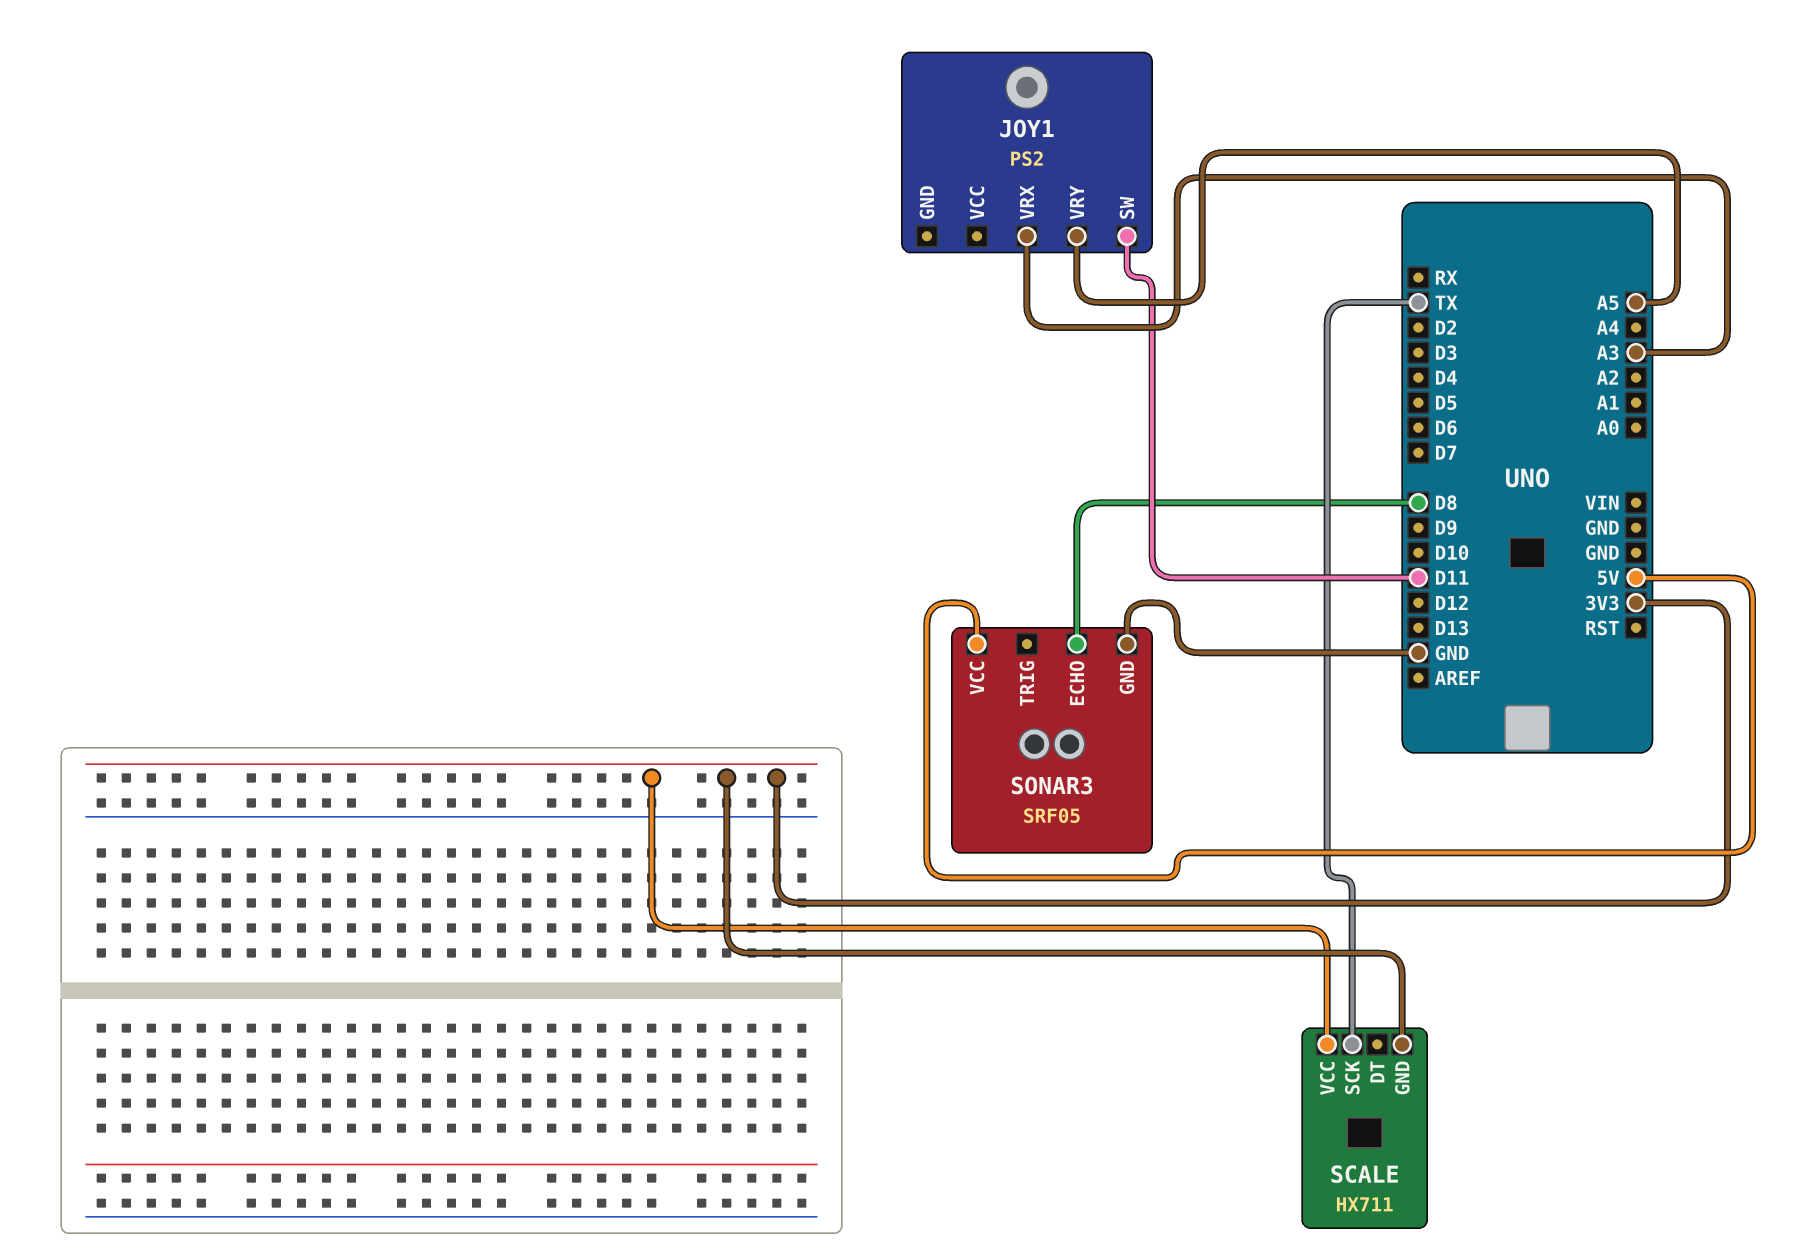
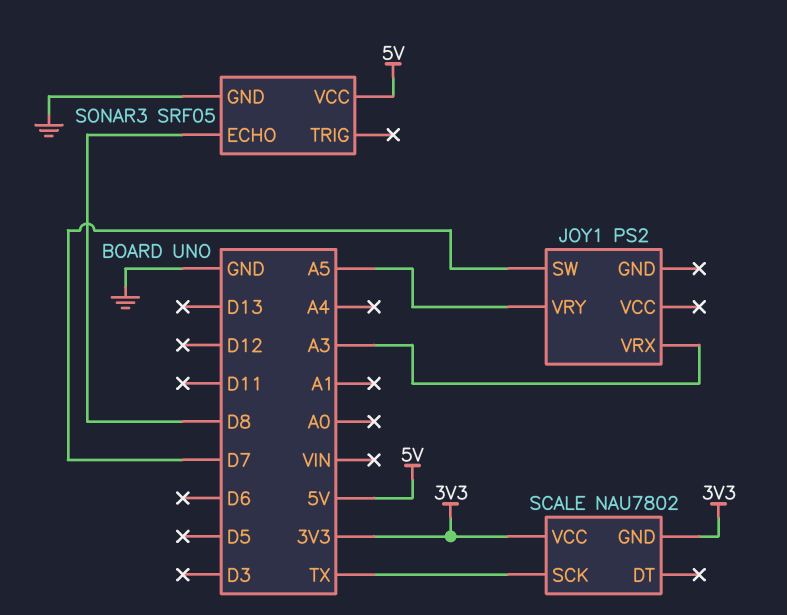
JOY1 pin SW: D11 -> D7
SCALE: HX711 -> NAU7802

